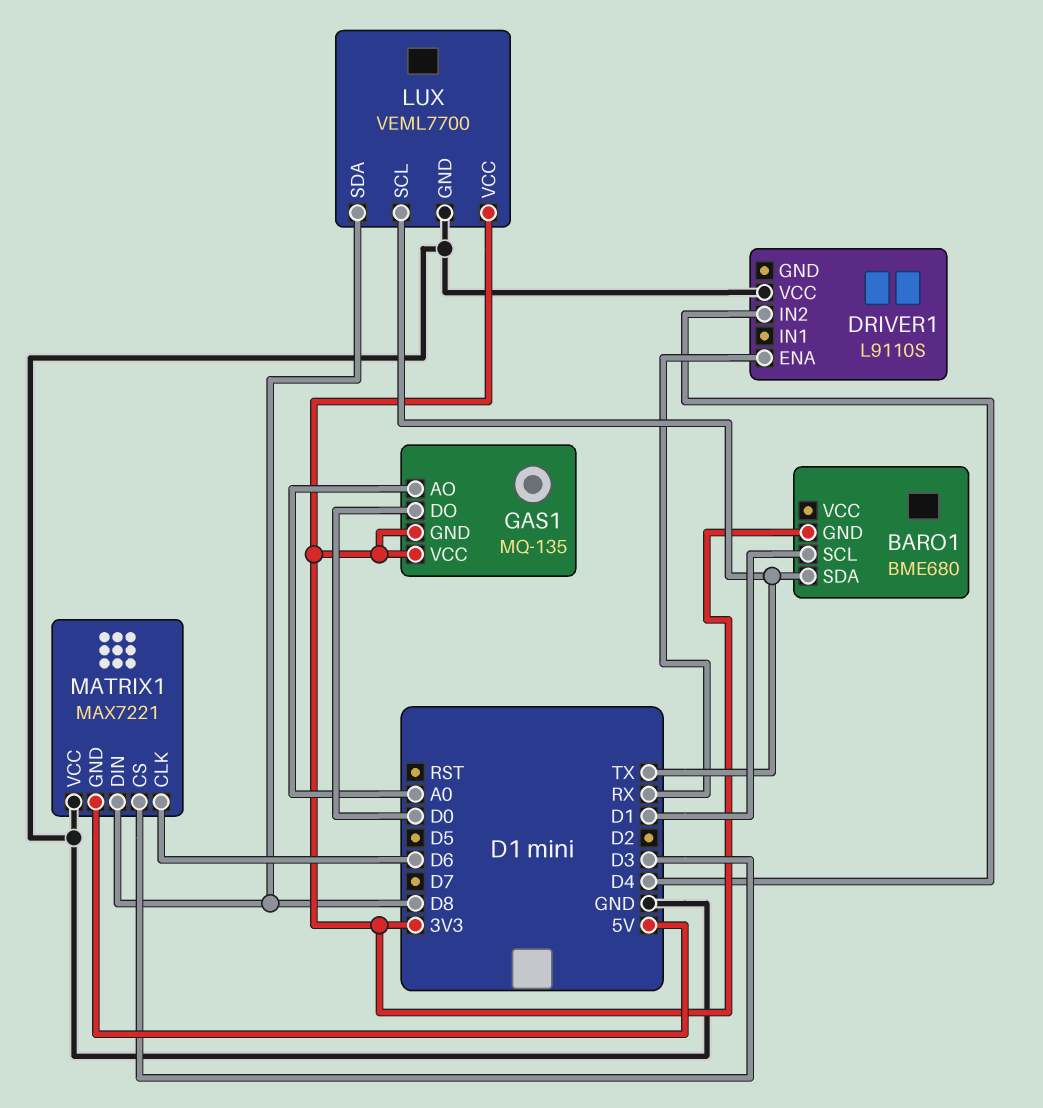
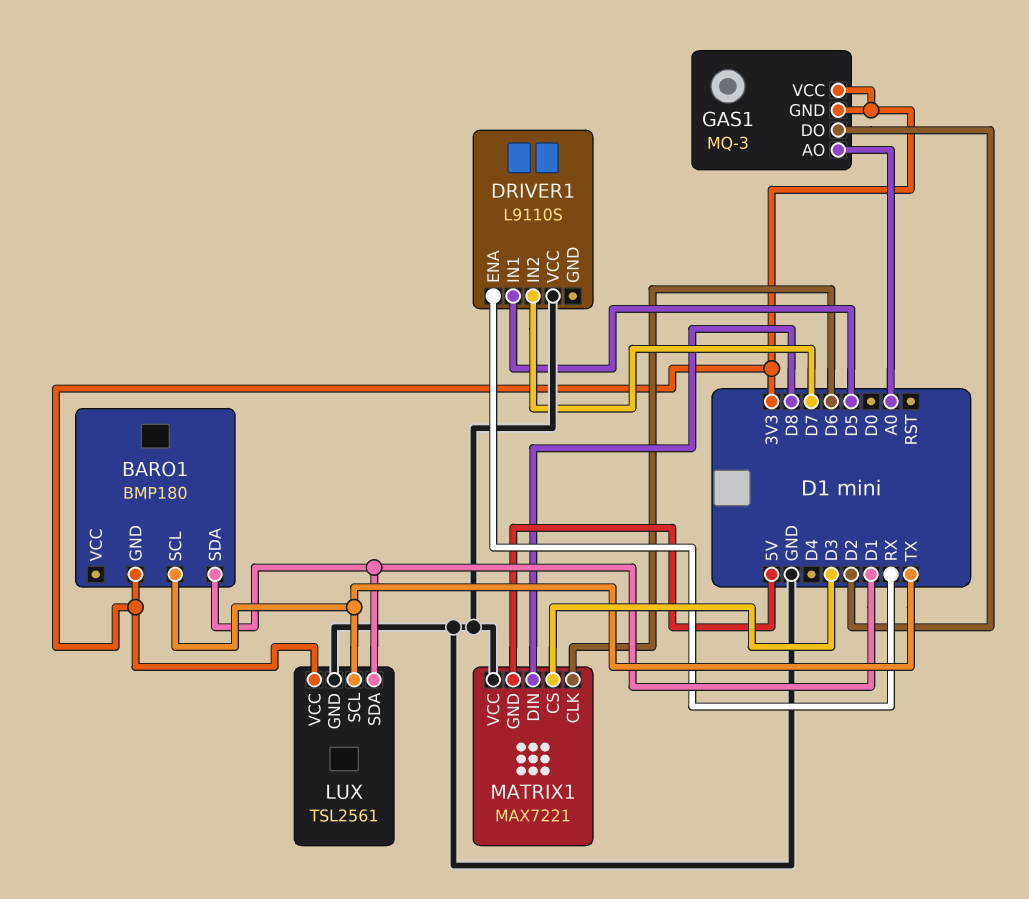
BARO1: BME680 -> BMP180
BARO1 pin SCL: D1 -> TX
BARO1 pin SDA: TX -> D1
DRIVER1 pin IN1: none -> D5
DRIVER1 pin IN2: D4 -> D7
GAS1: MQ-135 -> MQ-3
GAS1 pin DO: D0 -> D2
LUX: VEML7700 -> TSL2561
LUX pin SDA: D8 -> D1

